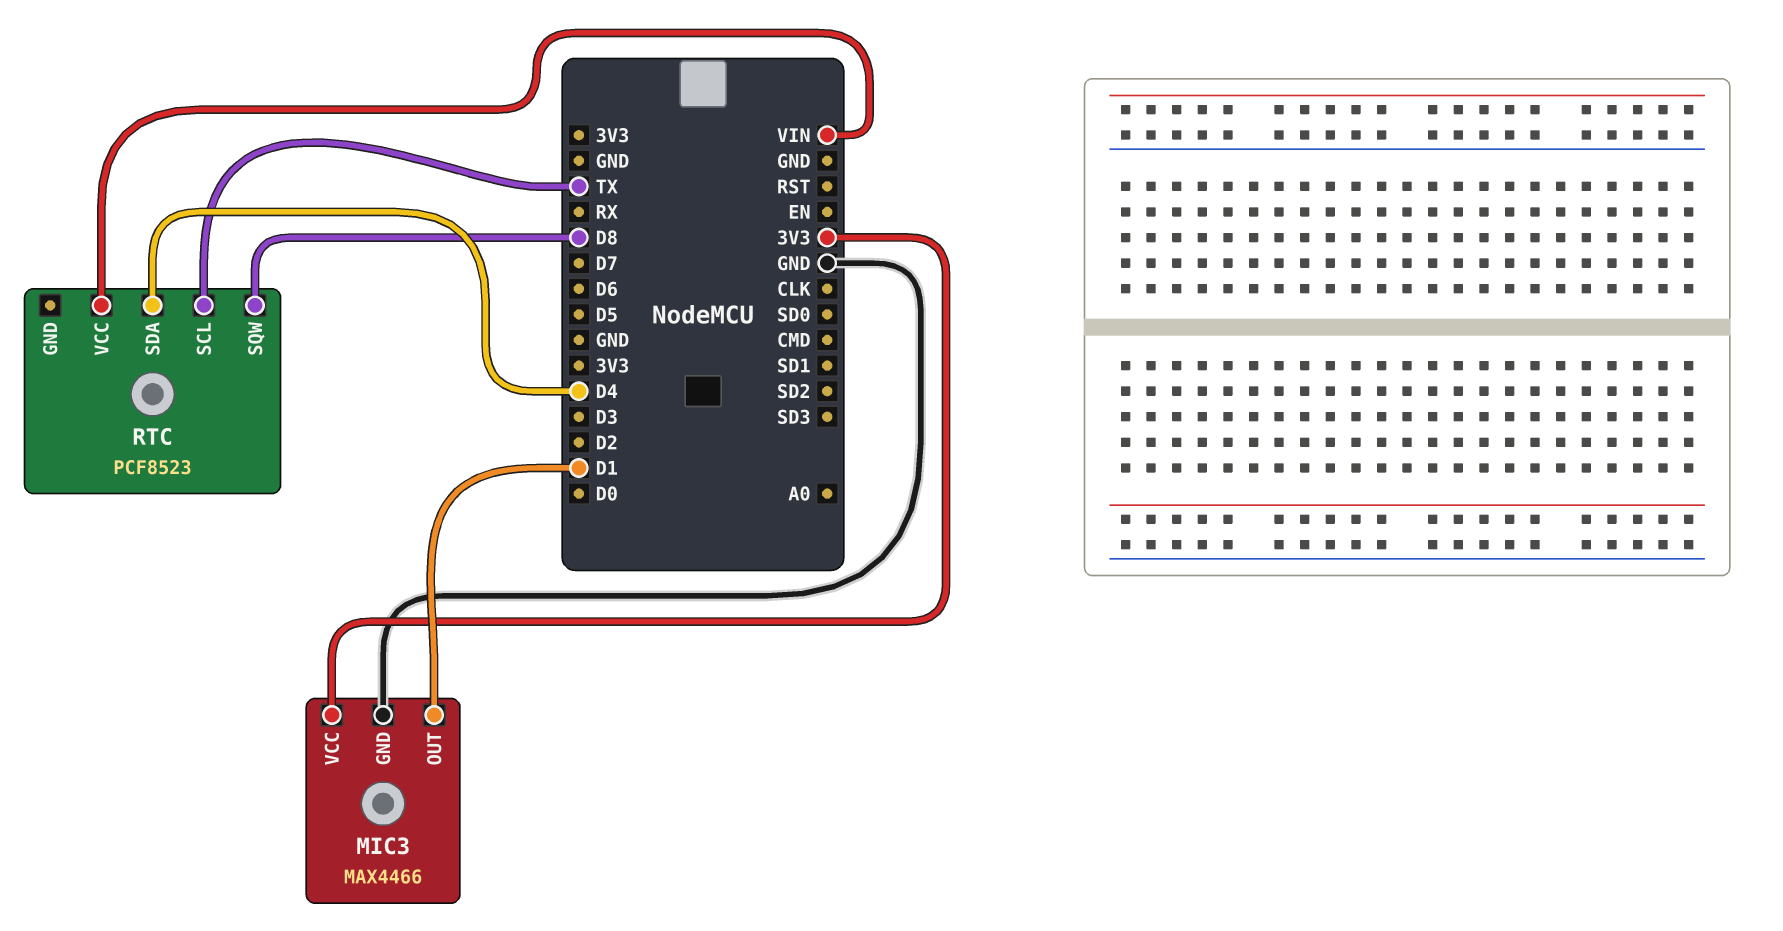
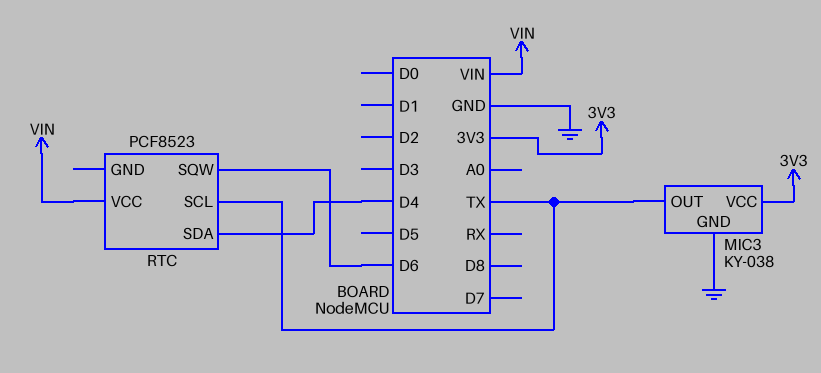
MIC3: MAX4466 -> KY-038
MIC3 pin OUT: D1 -> TX
RTC pin SQW: D8 -> D6

